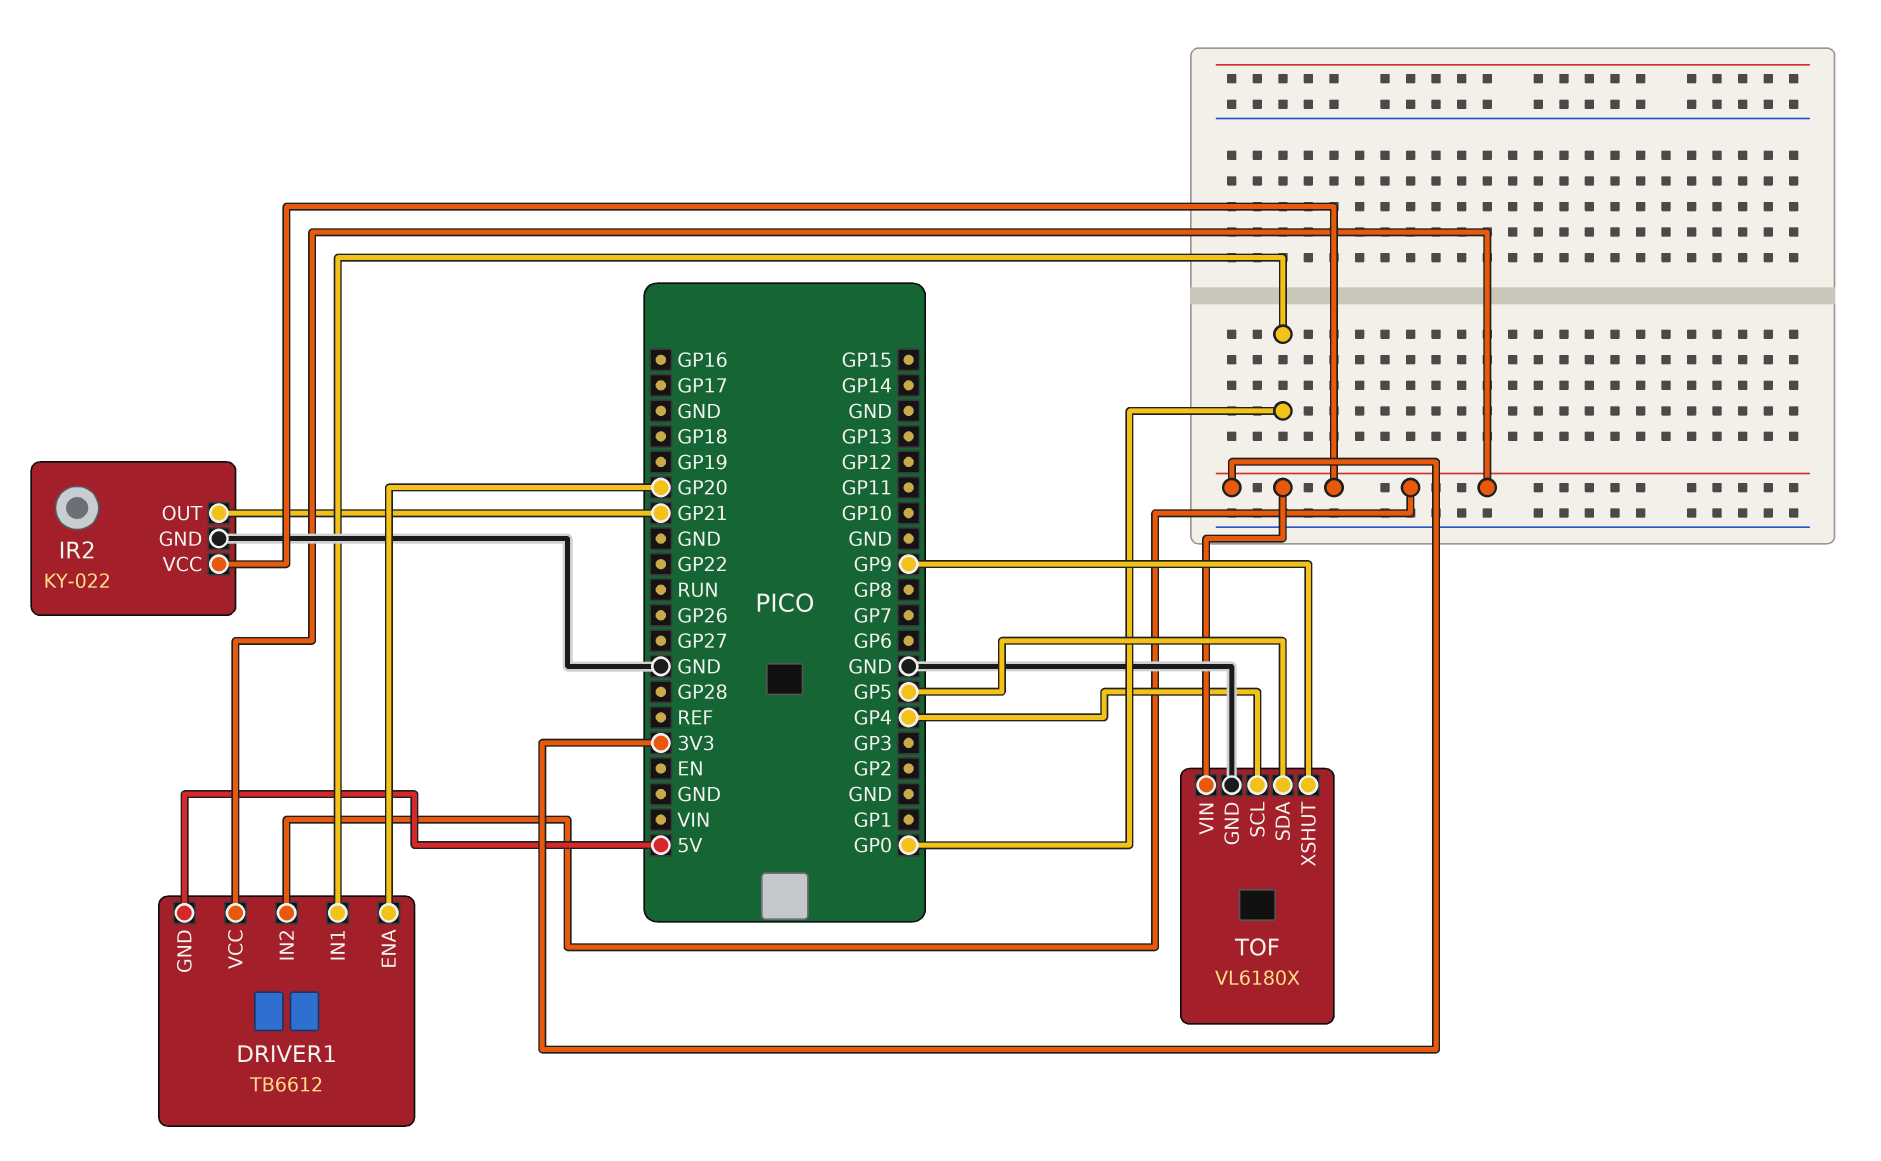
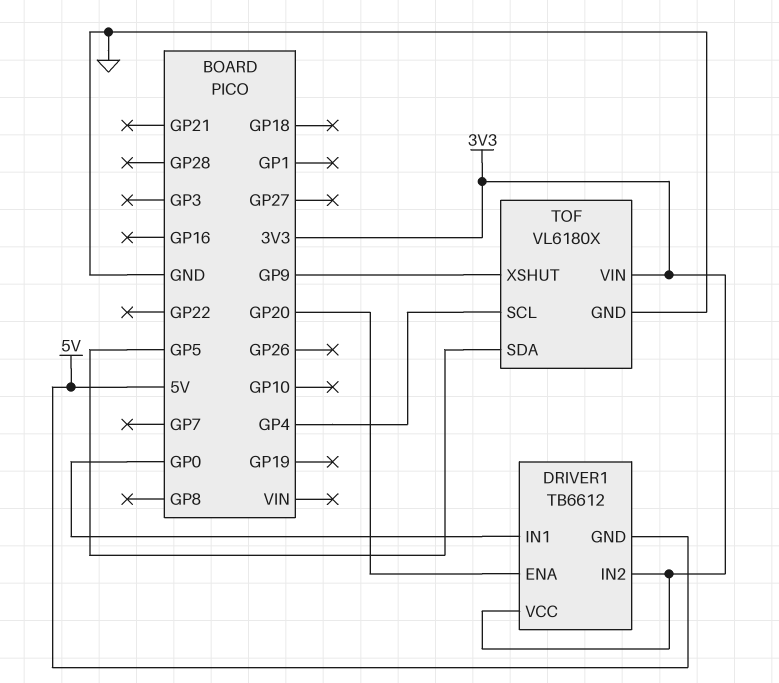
IR2: KY-022 -> none
IR2 pin GND: GND -> none
IR2 pin OUT: GP21 -> none
IR2 pin VCC: 3V3 -> none

